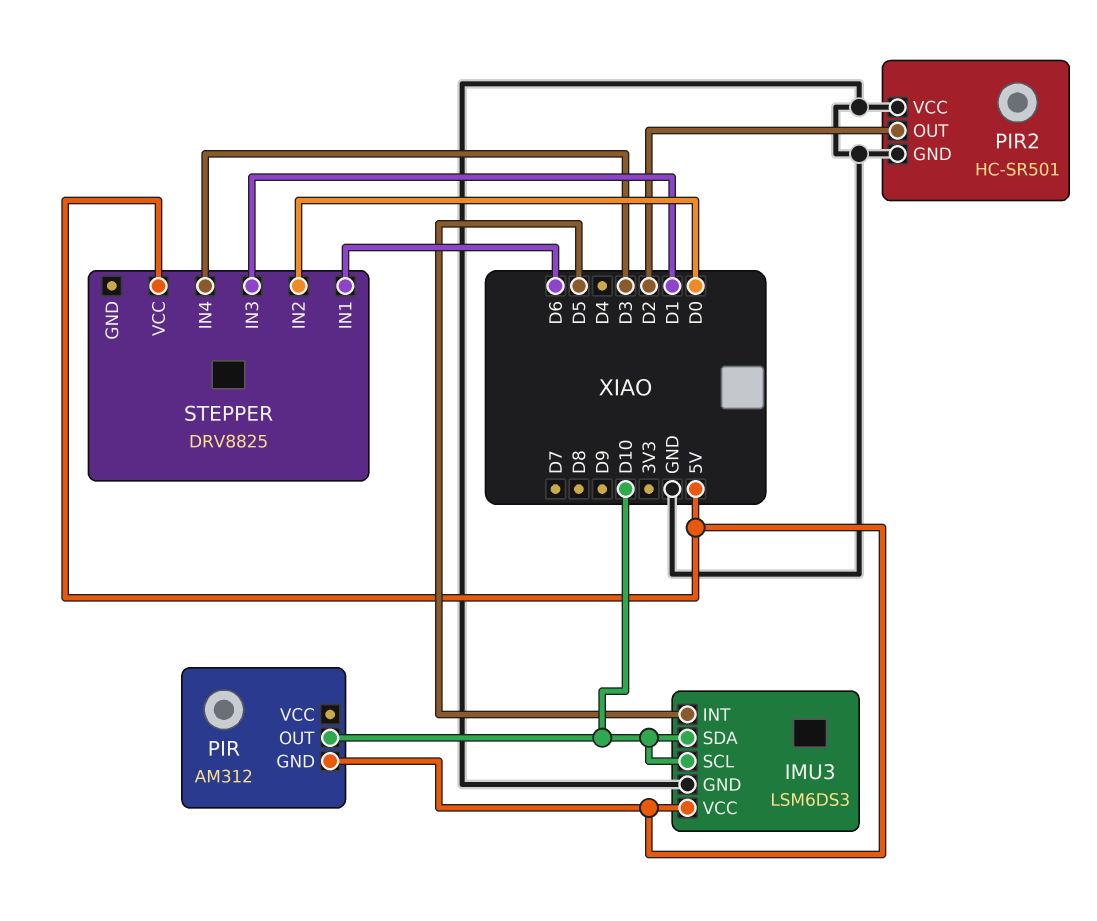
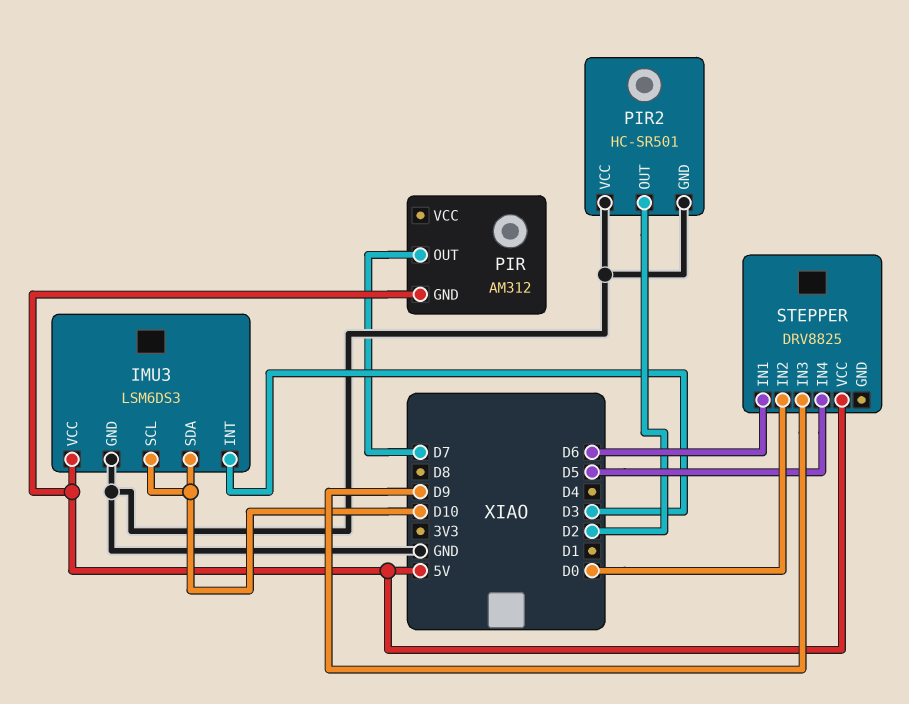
IMU3 pin INT: D5 -> D3
PIR pin OUT: D10 -> D7
STEPPER pin IN3: D1 -> D9
STEPPER pin IN4: D3 -> D5

